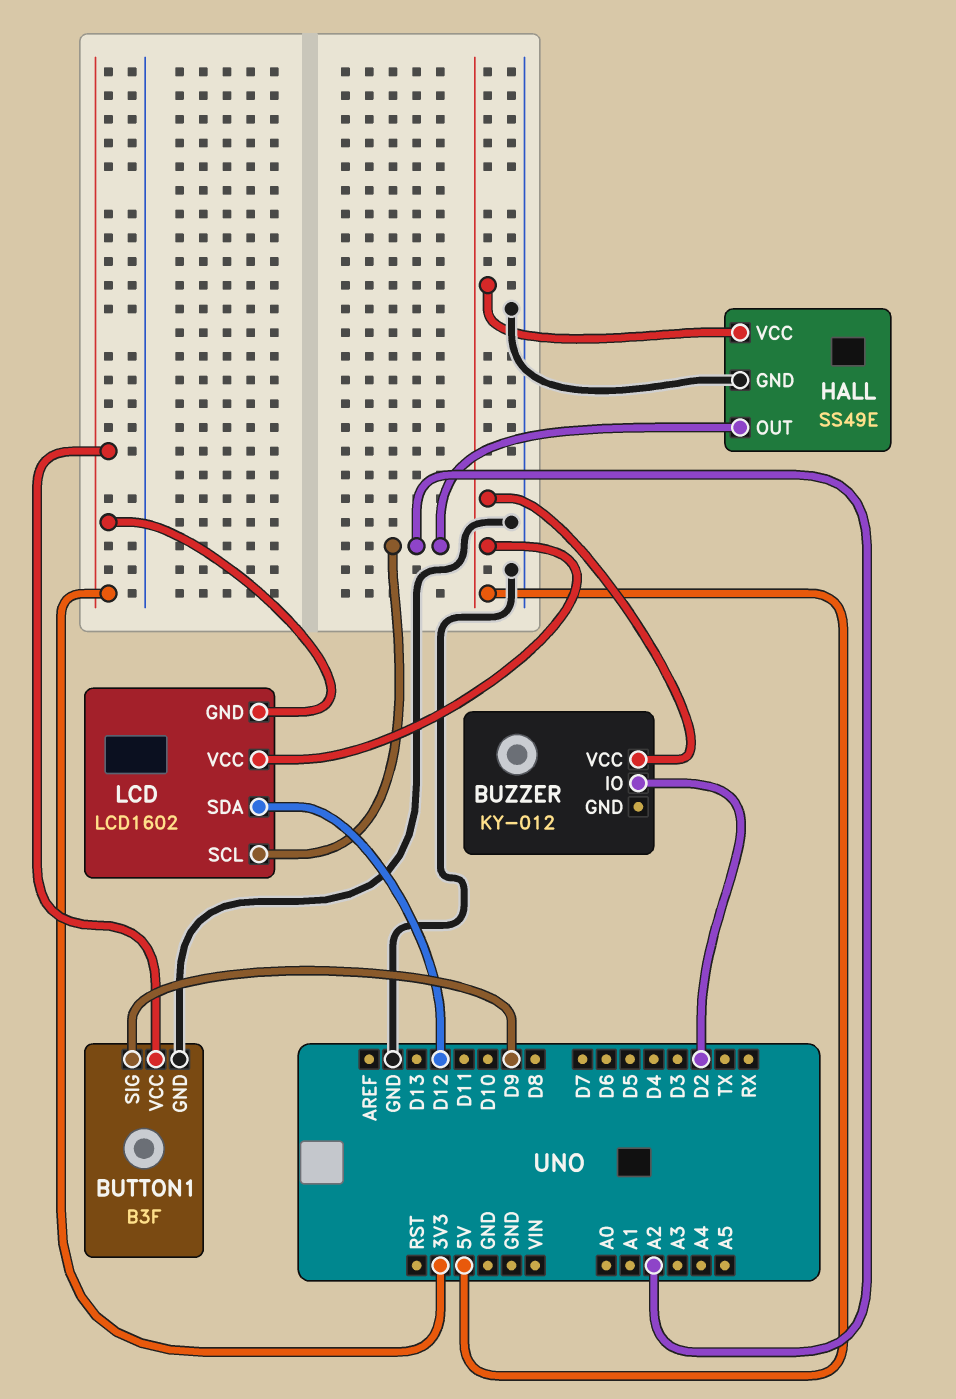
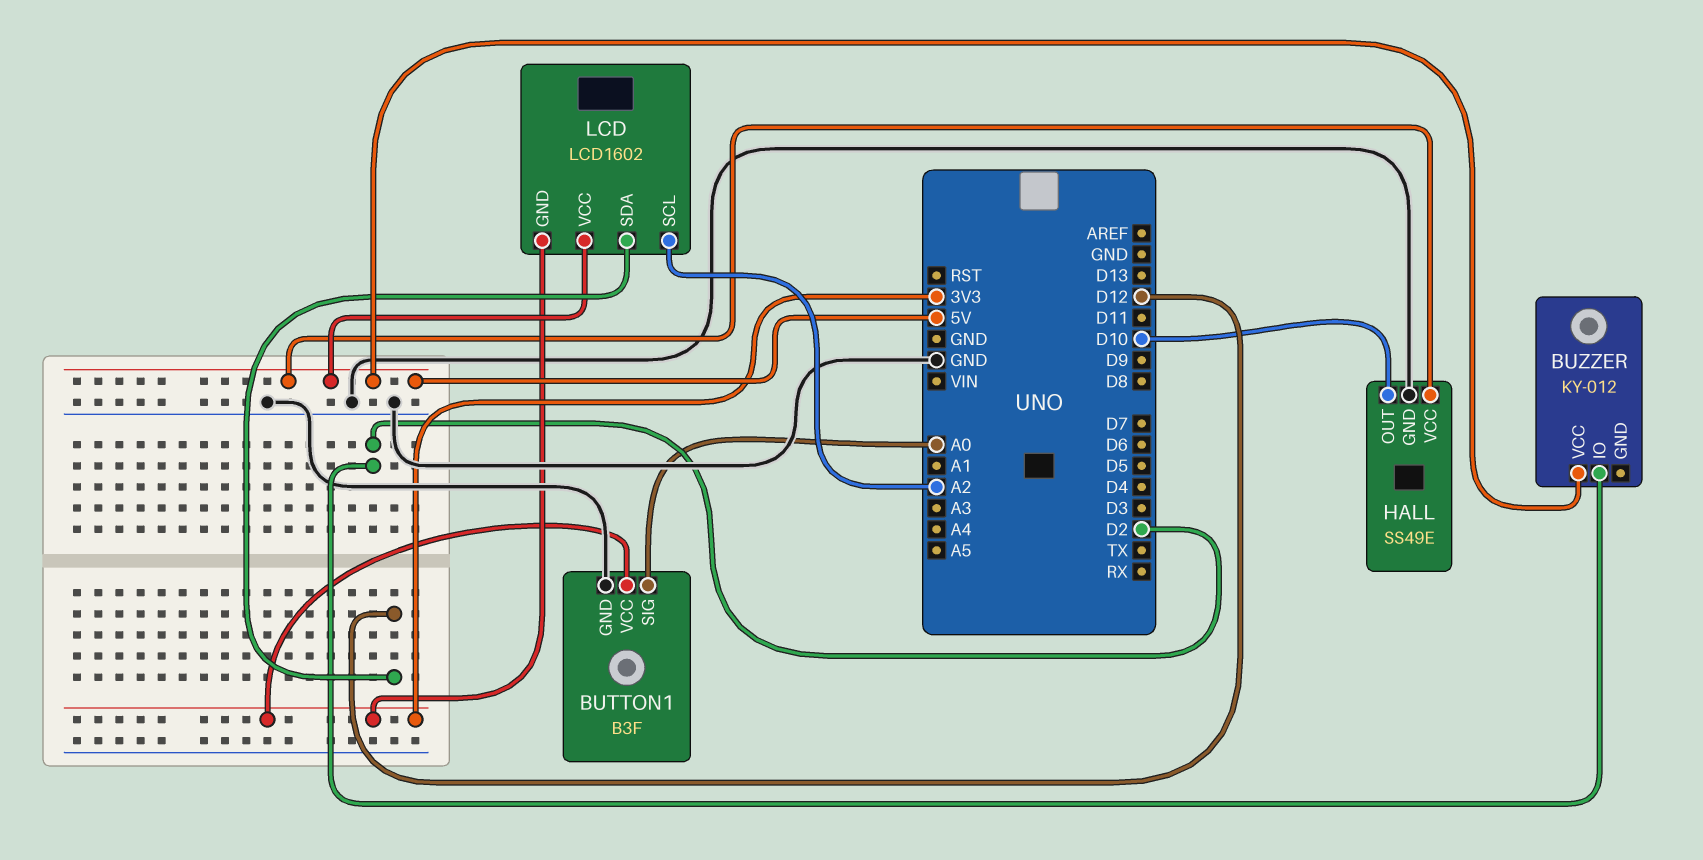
BUTTON1 pin SIG: D9 -> A0
HALL pin OUT: A2 -> D10

